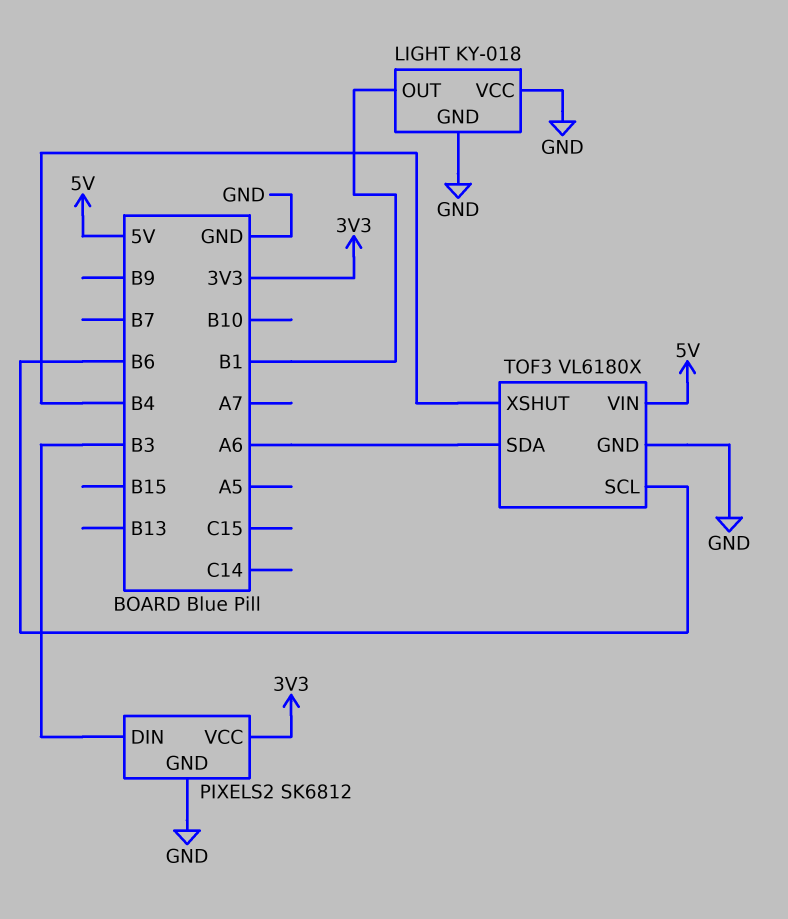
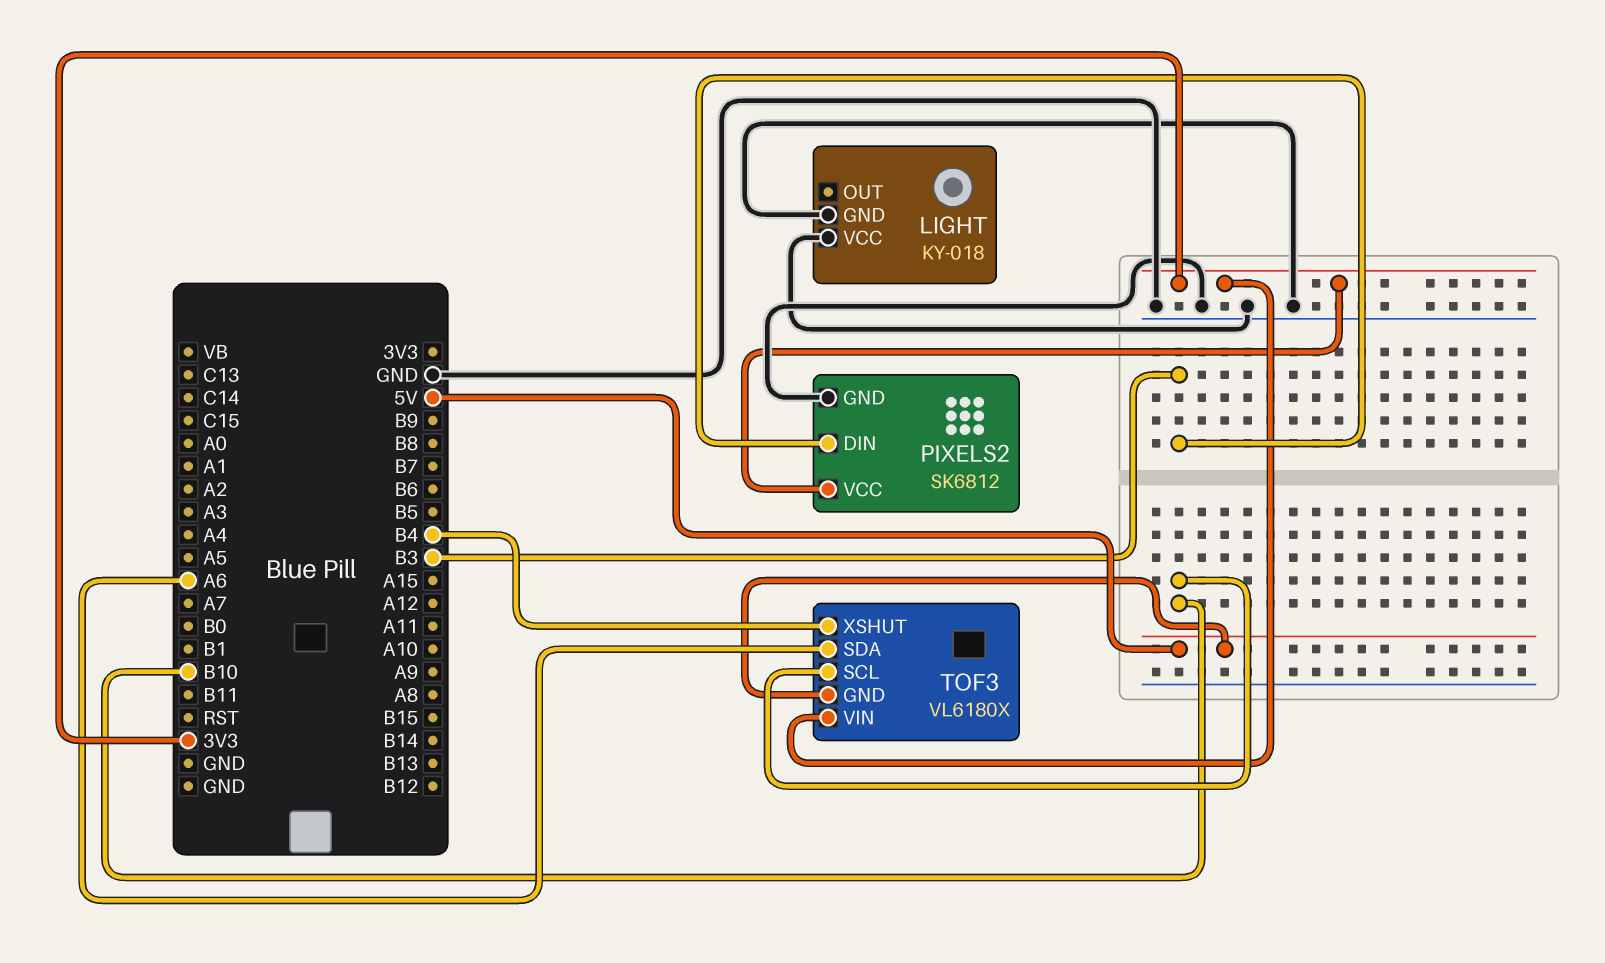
LIGHT pin OUT: B1 -> none
TOF3 pin GND: GND -> 5V
TOF3 pin SCL: B6 -> B10
TOF3 pin VIN: 5V -> 3V3

